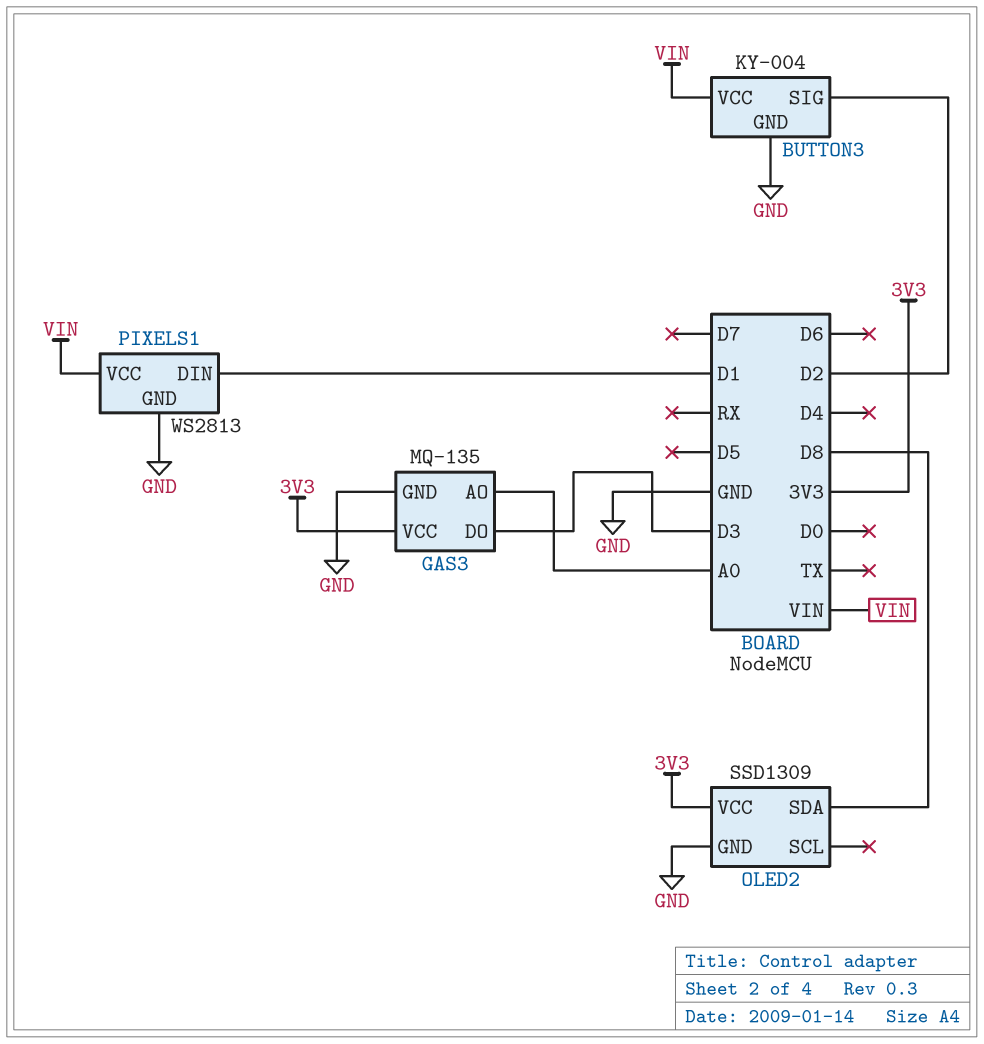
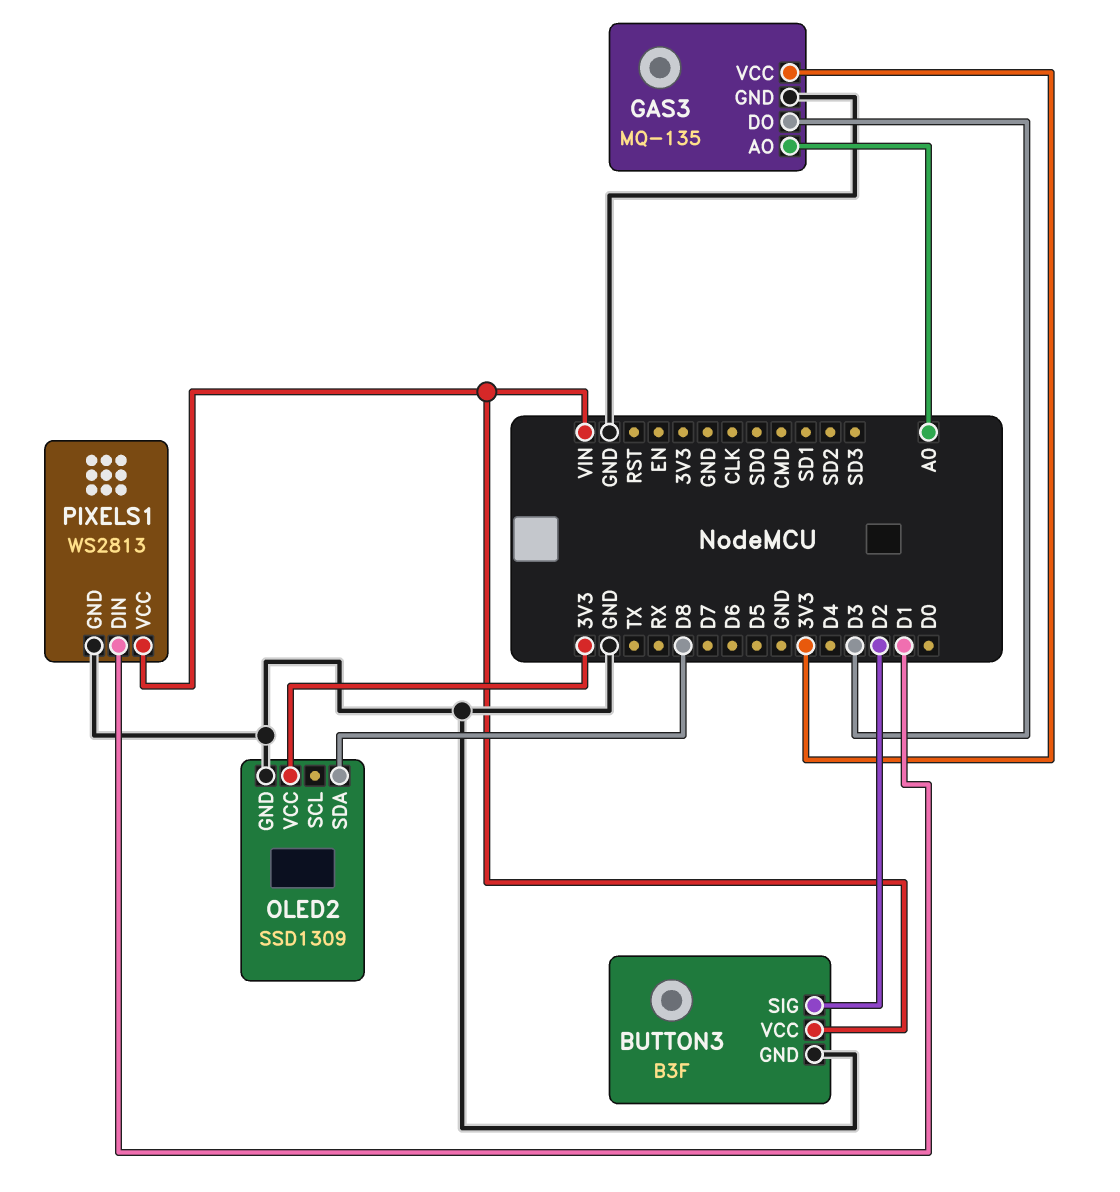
BUTTON3: KY-004 -> B3F

